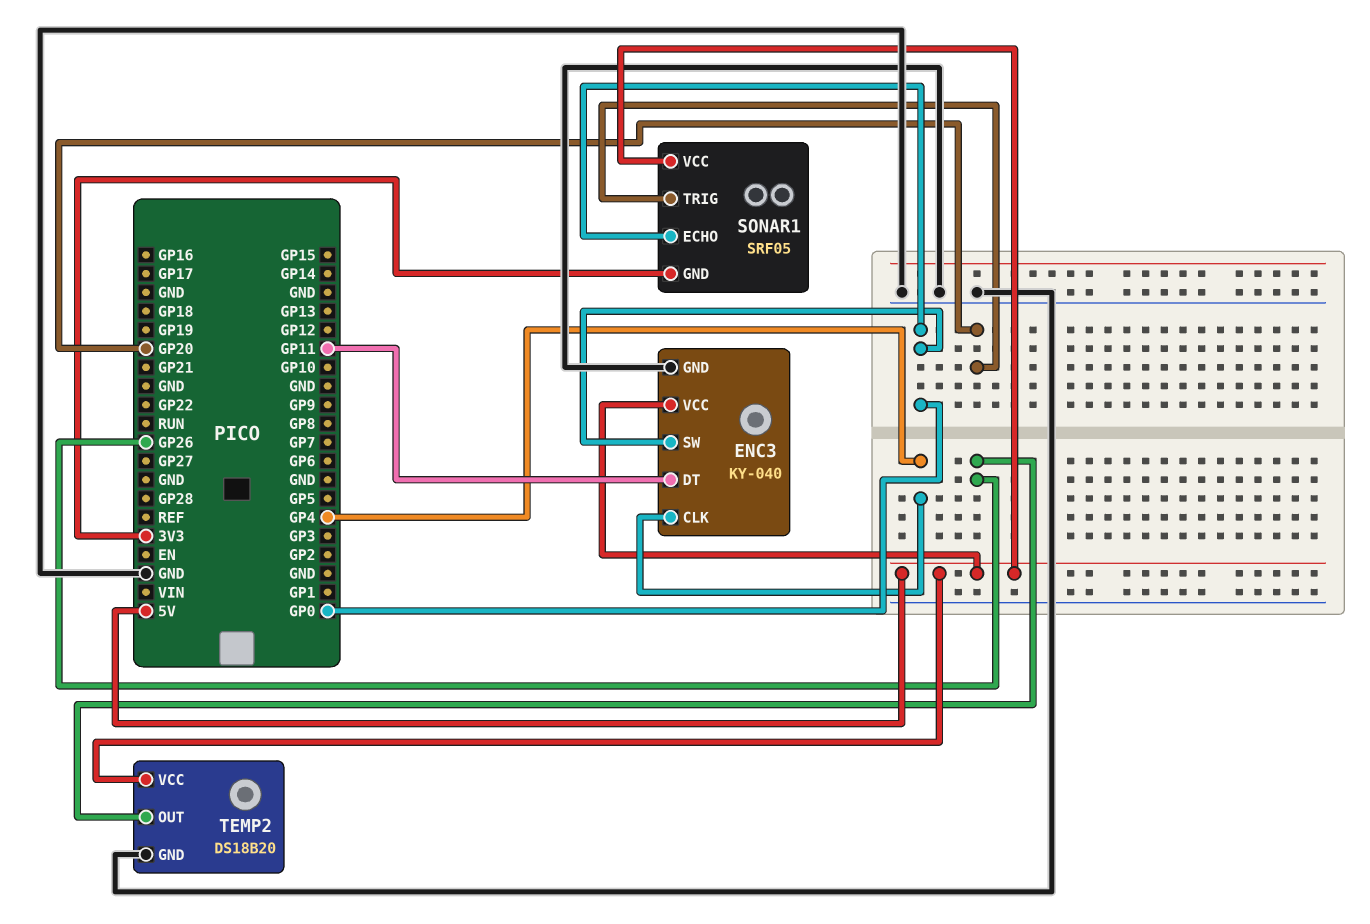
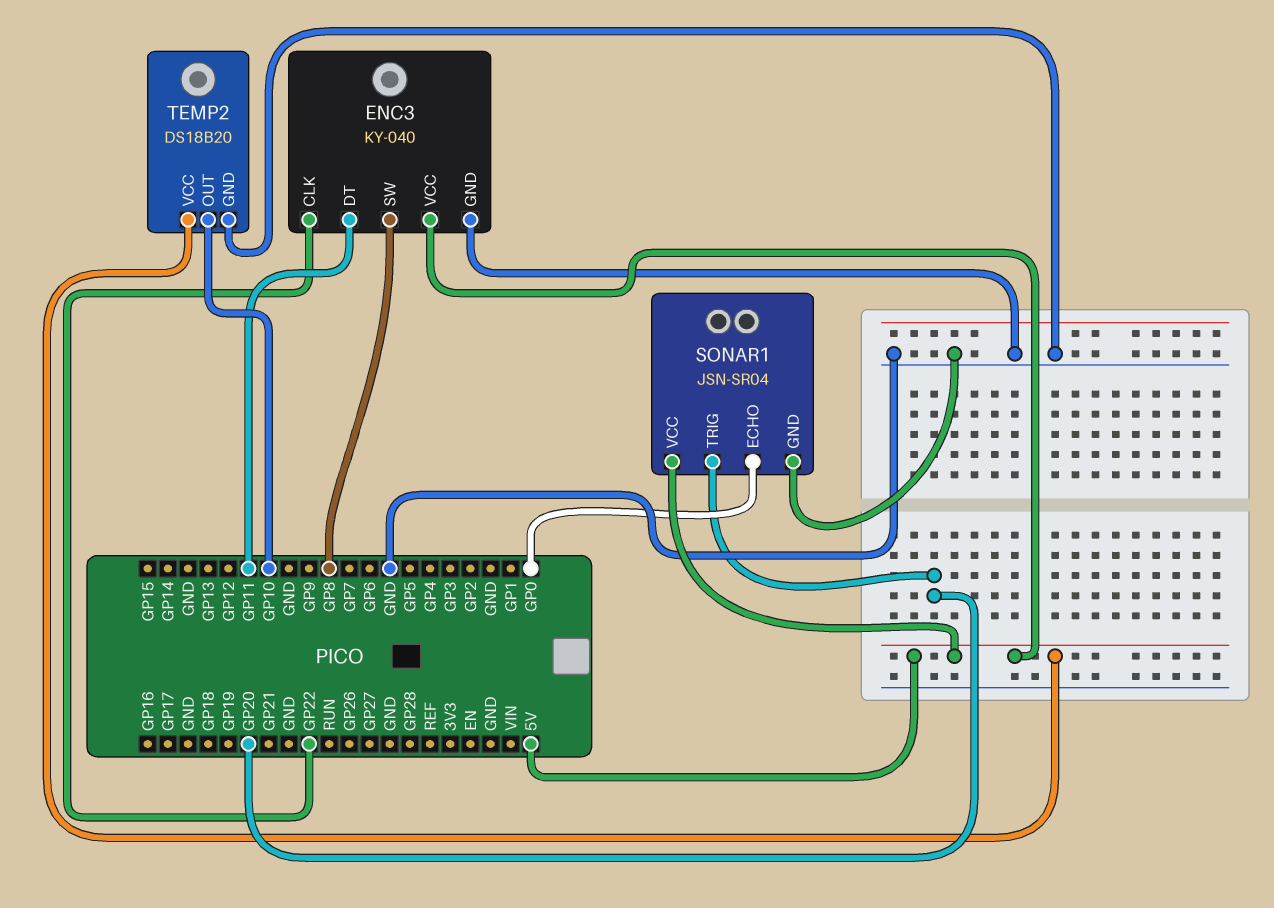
ENC3 pin CLK: GP4 -> GP22
ENC3 pin SW: GP0 -> GP8
SONAR1: SRF05 -> JSN-SR04
SONAR1 pin GND: 3V3 -> GND
TEMP2 pin OUT: GP26 -> GP10

